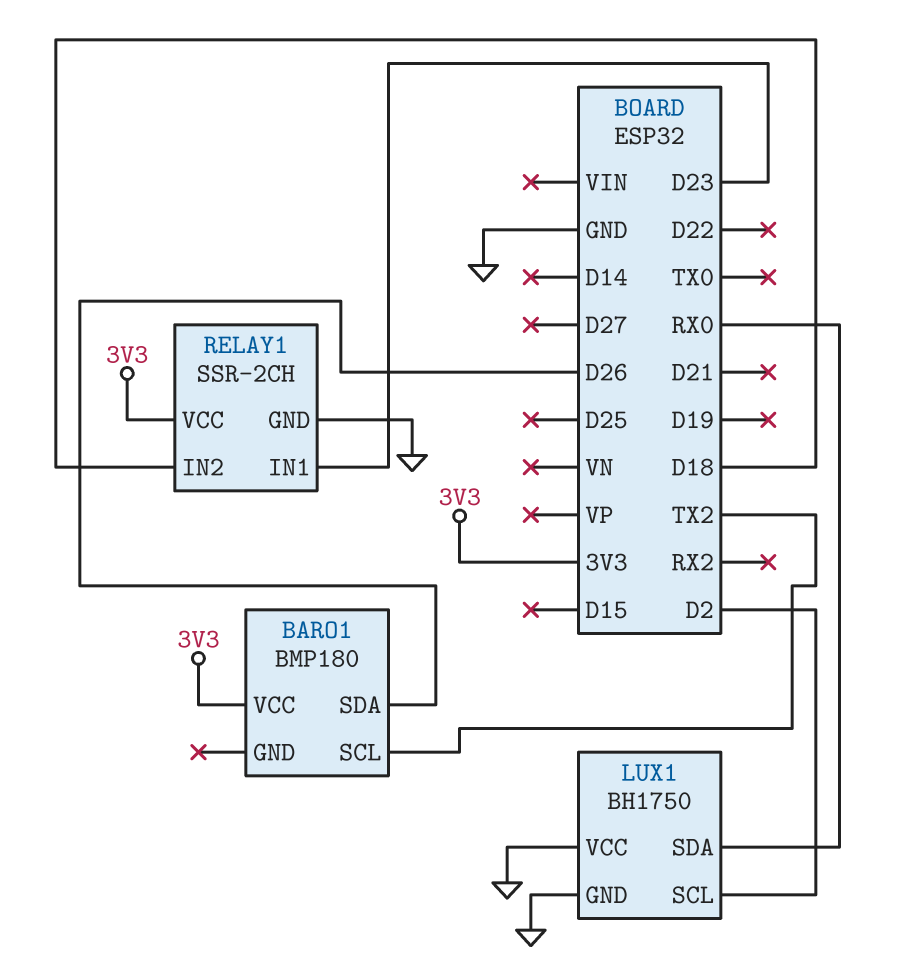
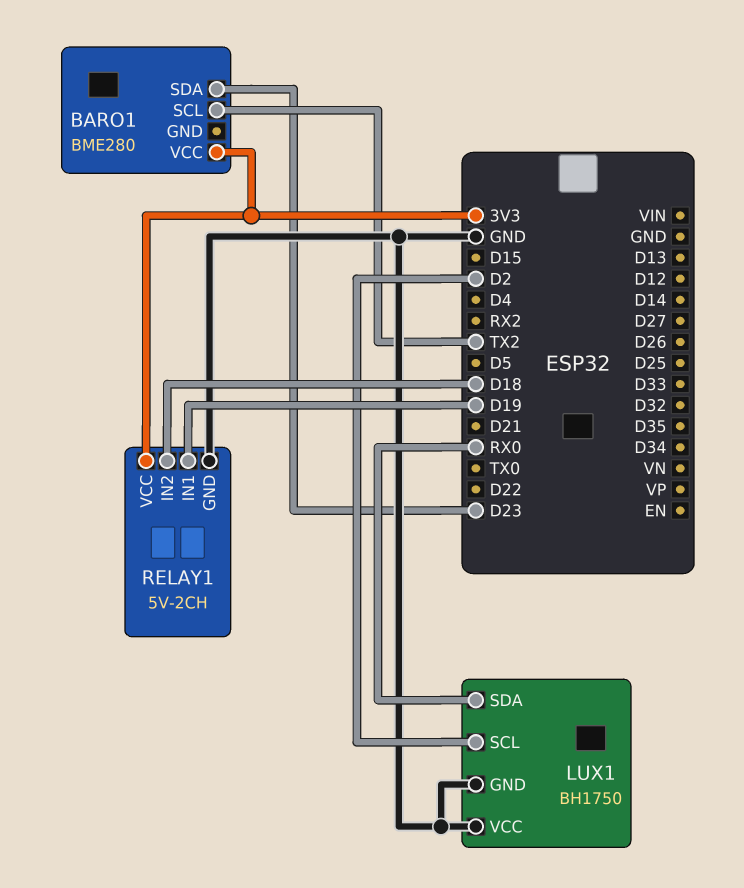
BARO1: BMP180 -> BME280
BARO1 pin SDA: D26 -> D23
RELAY1: SSR-2CH -> 5V-2CH
RELAY1 pin IN1: D23 -> D19

